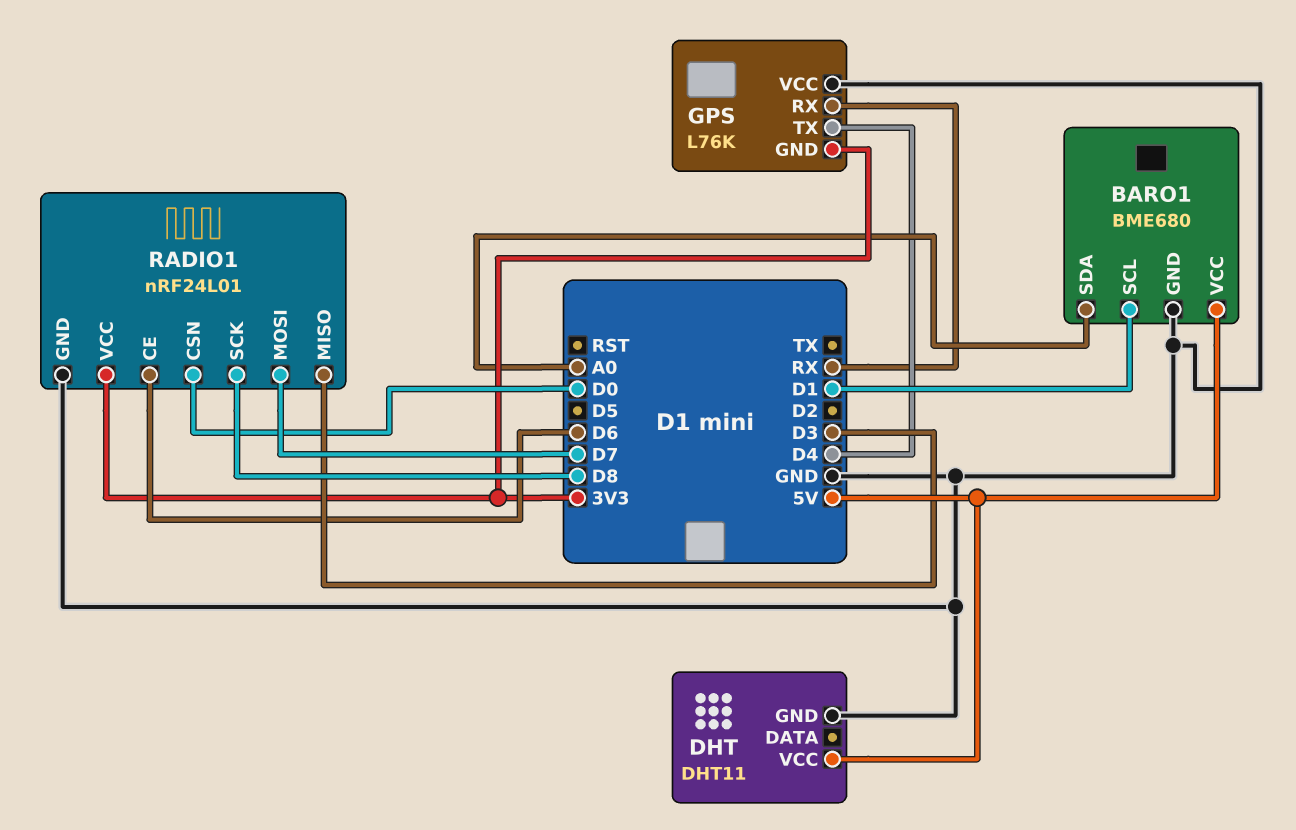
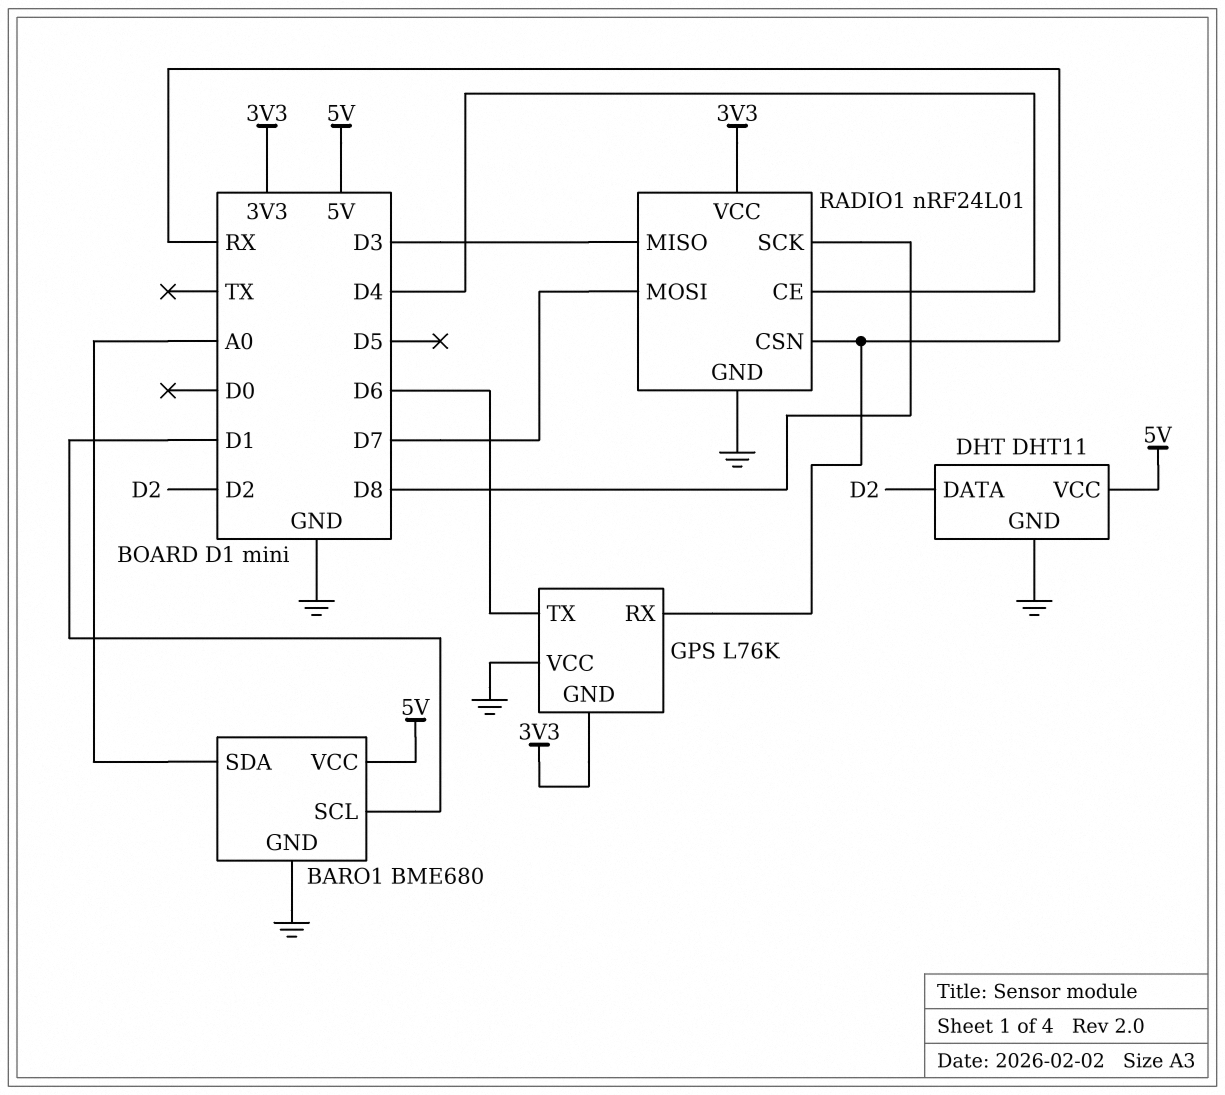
DHT pin DATA: none -> D2
GPS pin TX: D4 -> D6
RADIO1 pin CE: D6 -> D4
RADIO1 pin CSN: D0 -> RX

